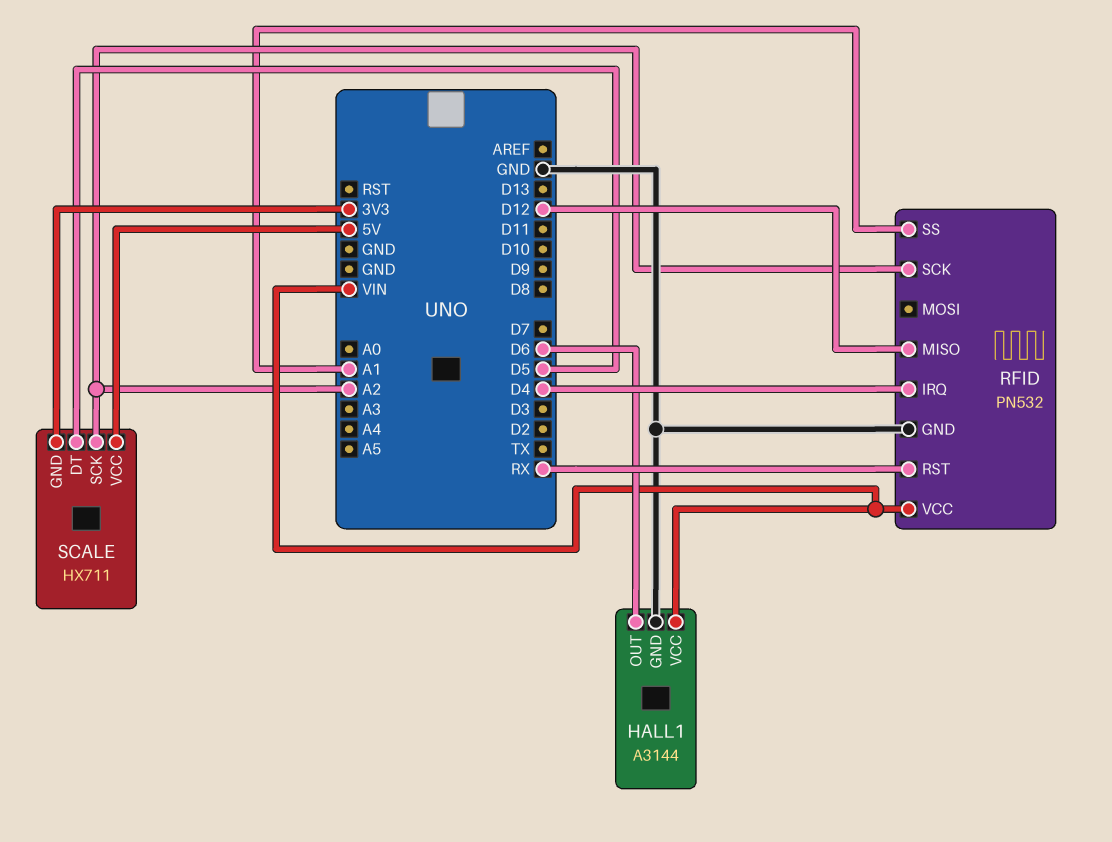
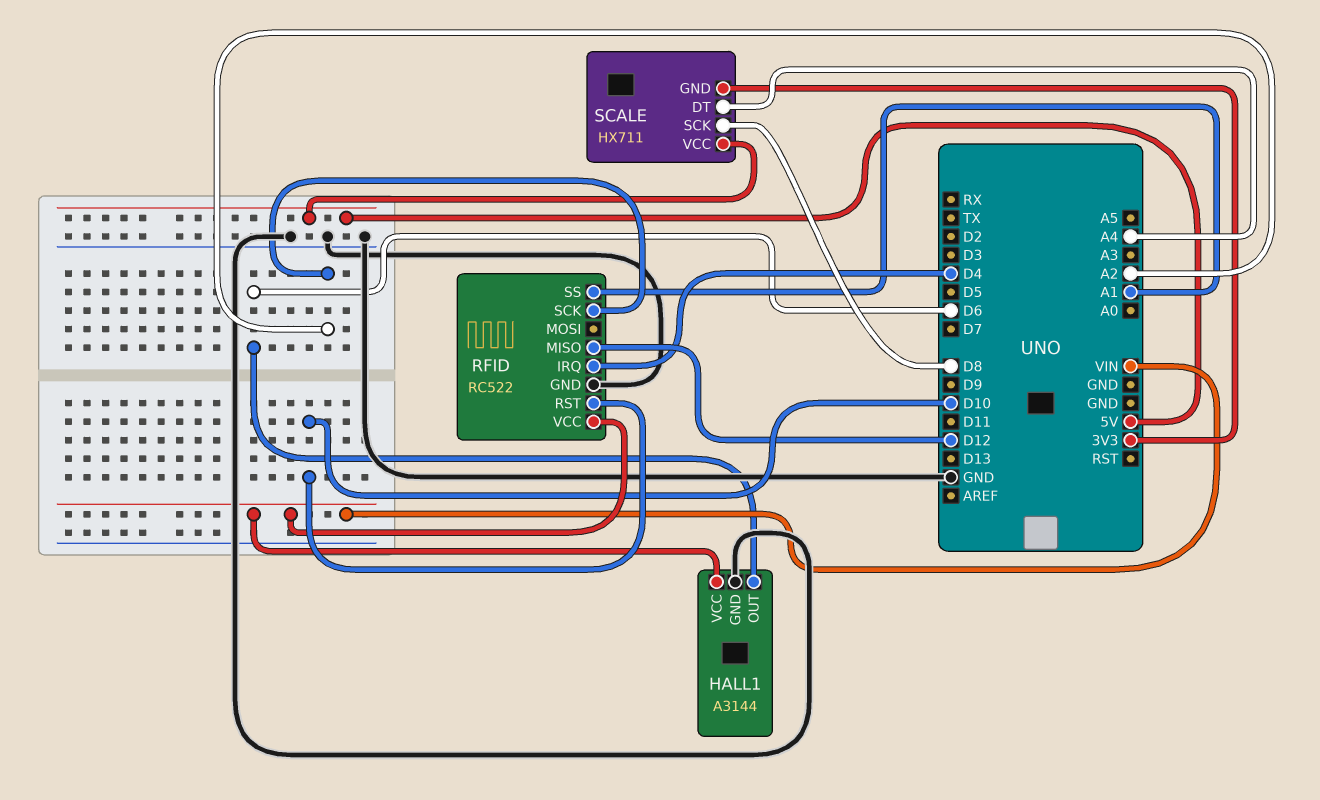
RFID: PN532 -> RC522
RFID pin RST: RX -> D10
SCALE pin DT: D5 -> A4
SCALE pin SCK: A2 -> D8

